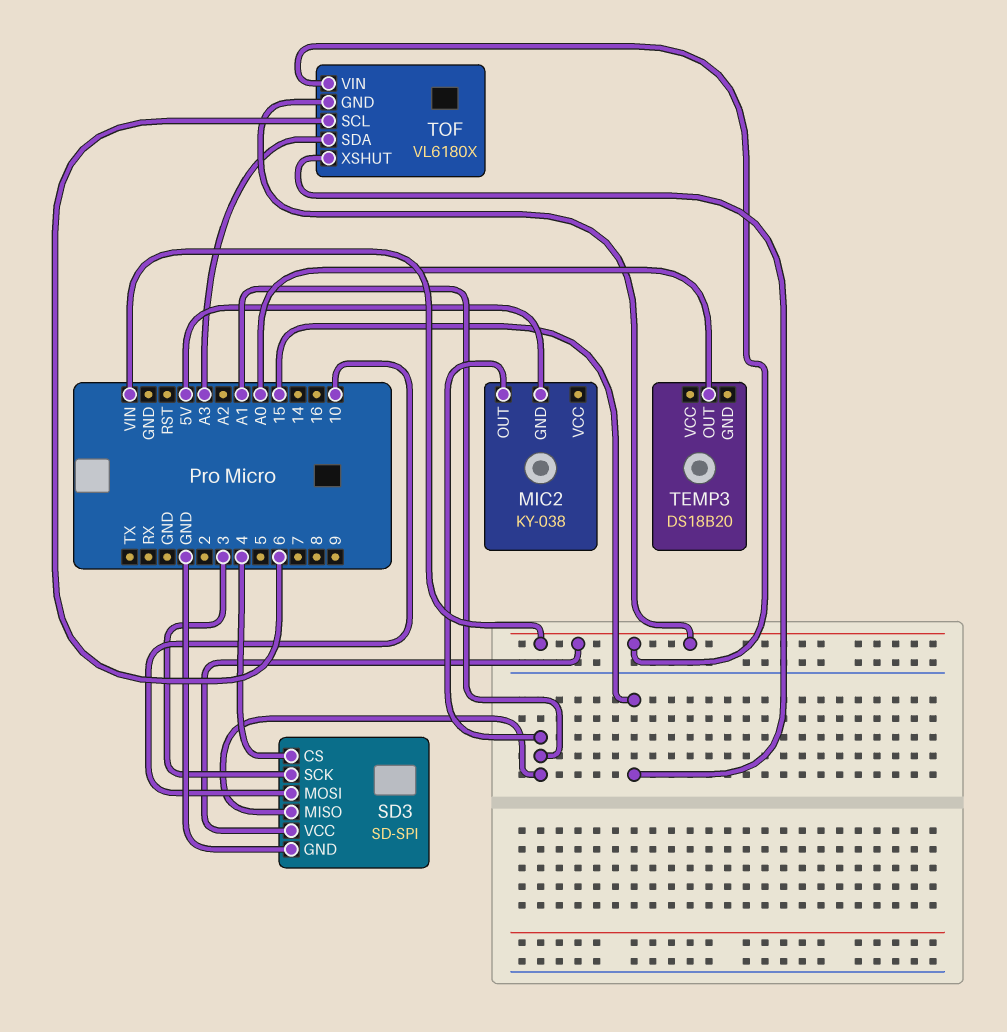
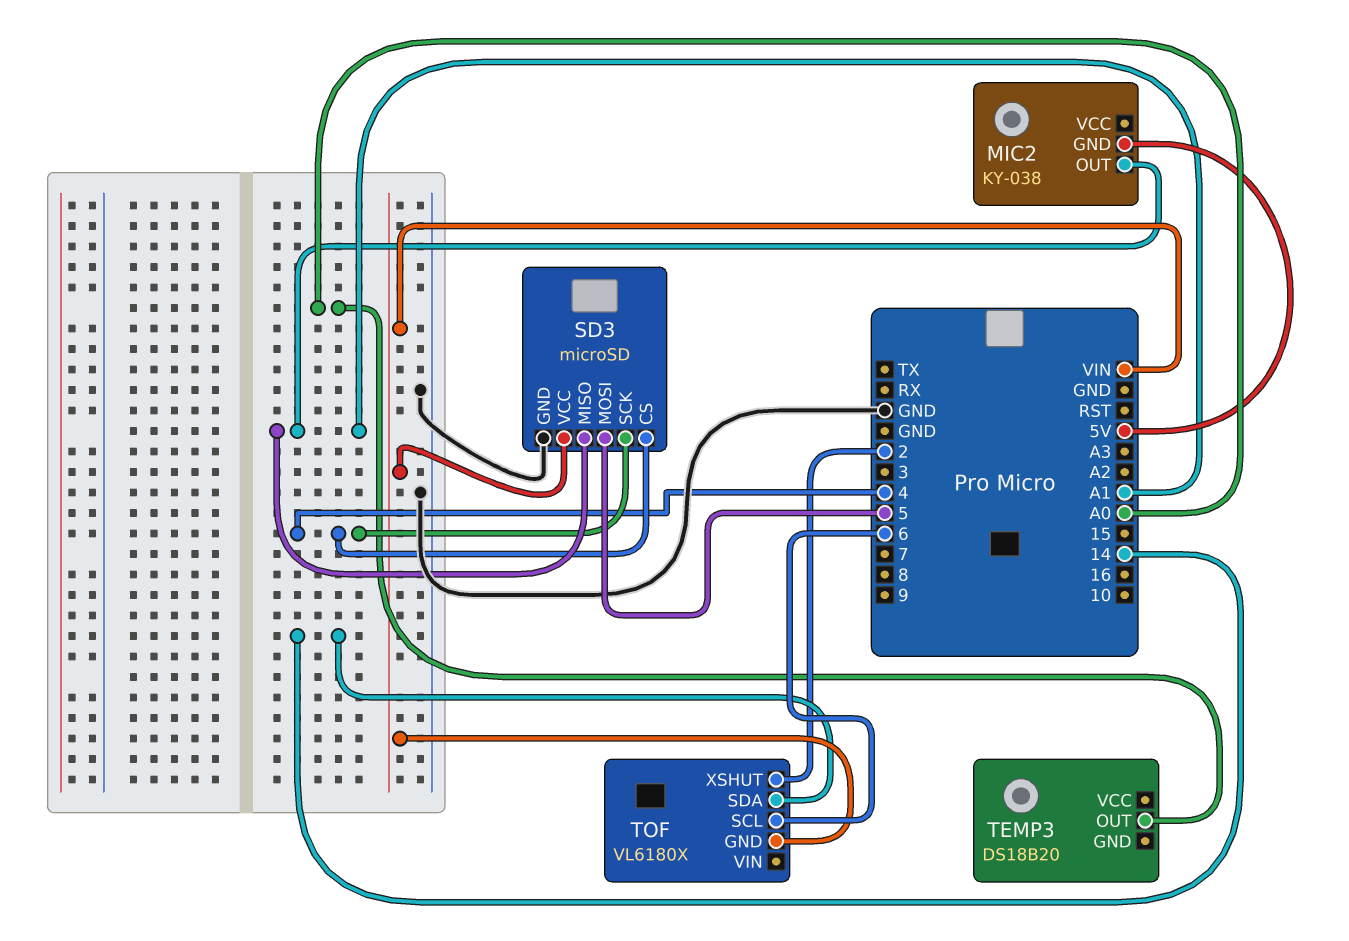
SD3: SD-SPI -> microSD
SD3 pin MOSI: 10 -> 5
SD3 pin SCK: 3 -> 4
TOF pin SDA: A3 -> 14
TOF pin VIN: VIN -> none
TOF pin XSHUT: 15 -> 2

